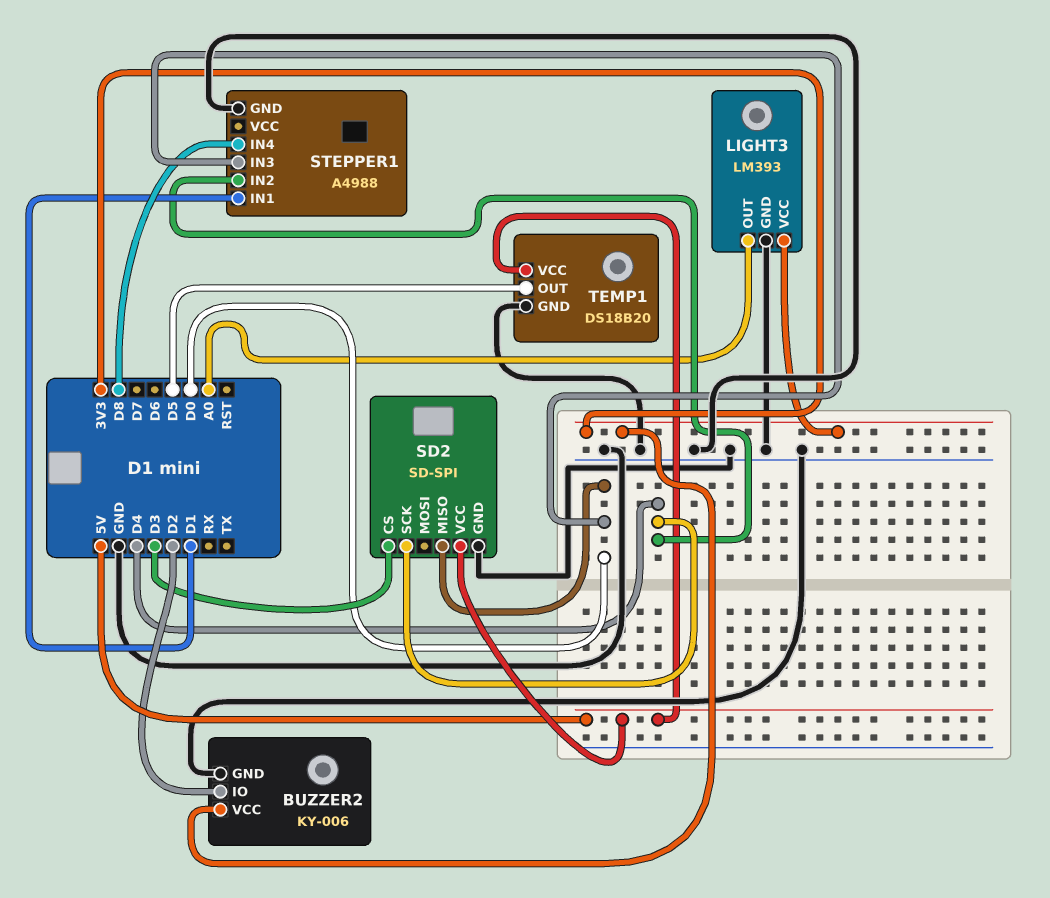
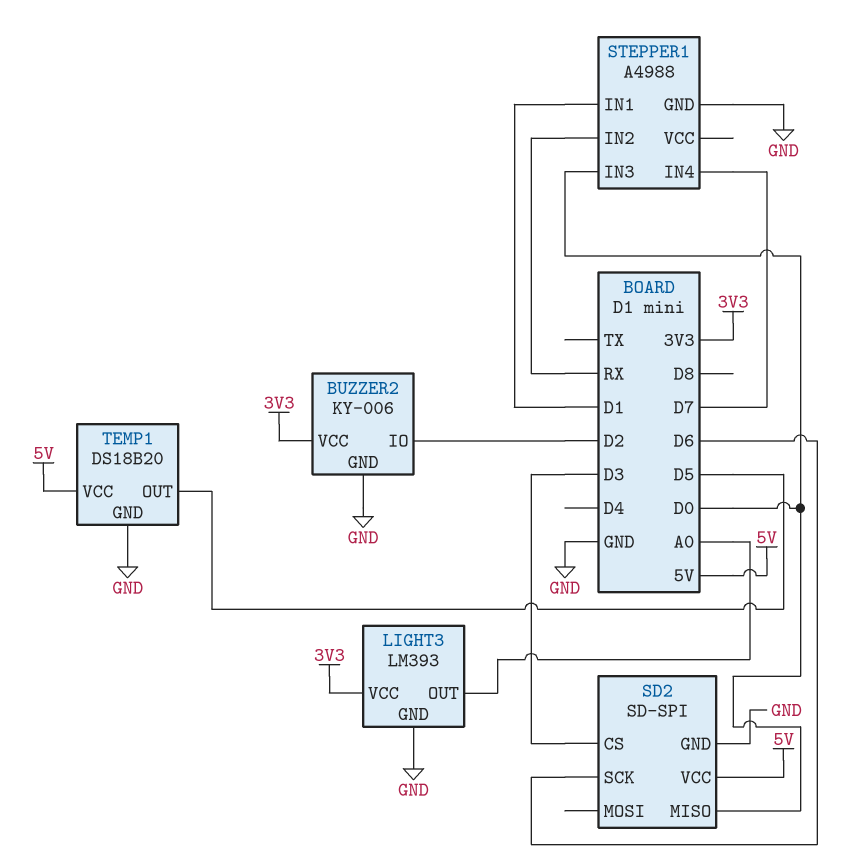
SD2 pin SCK: D4 -> D6
STEPPER1 pin IN2: D4 -> RX
STEPPER1 pin IN4: D8 -> D7

